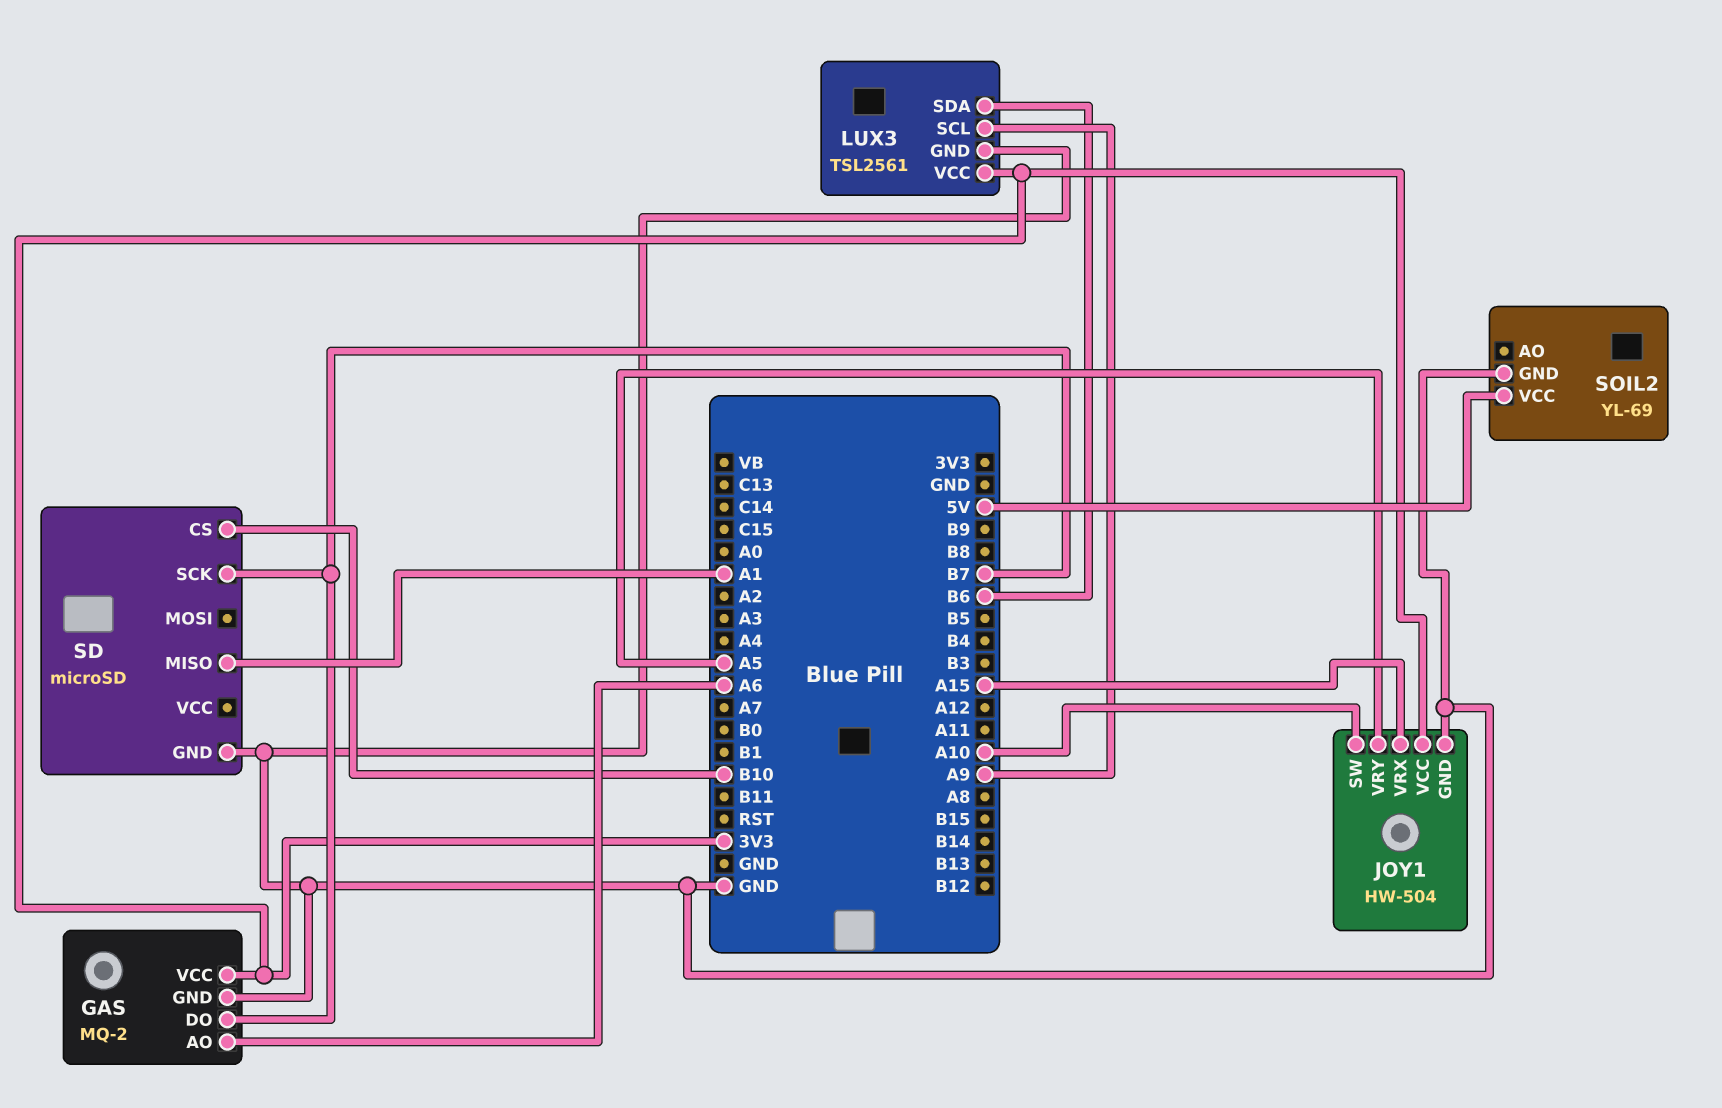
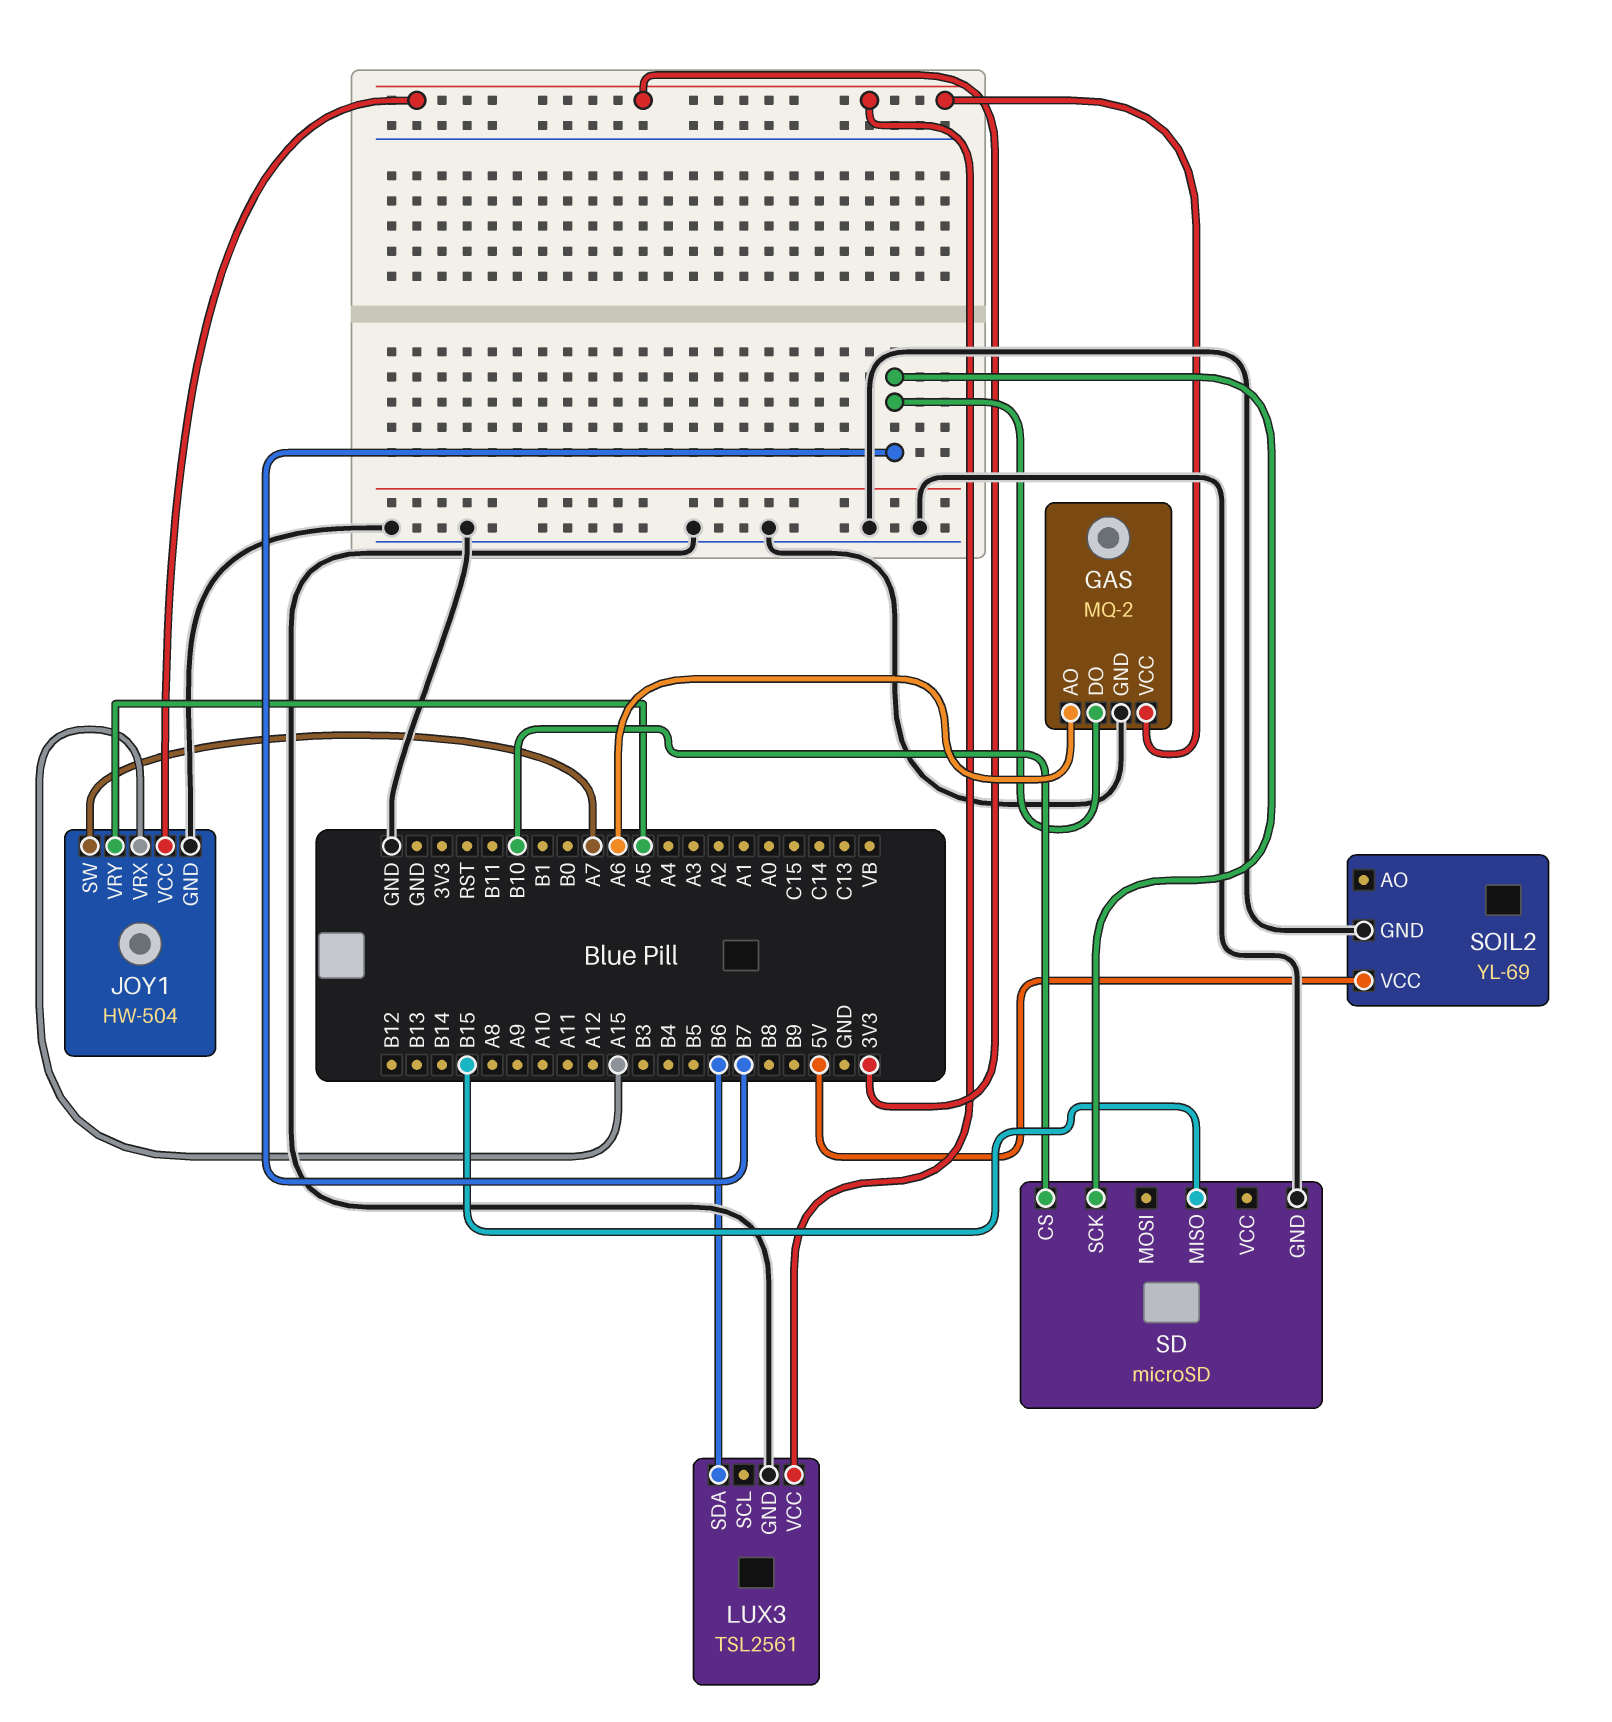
JOY1 pin SW: A10 -> A7
LUX3 pin SCL: A9 -> none
SD pin MISO: A1 -> B15

